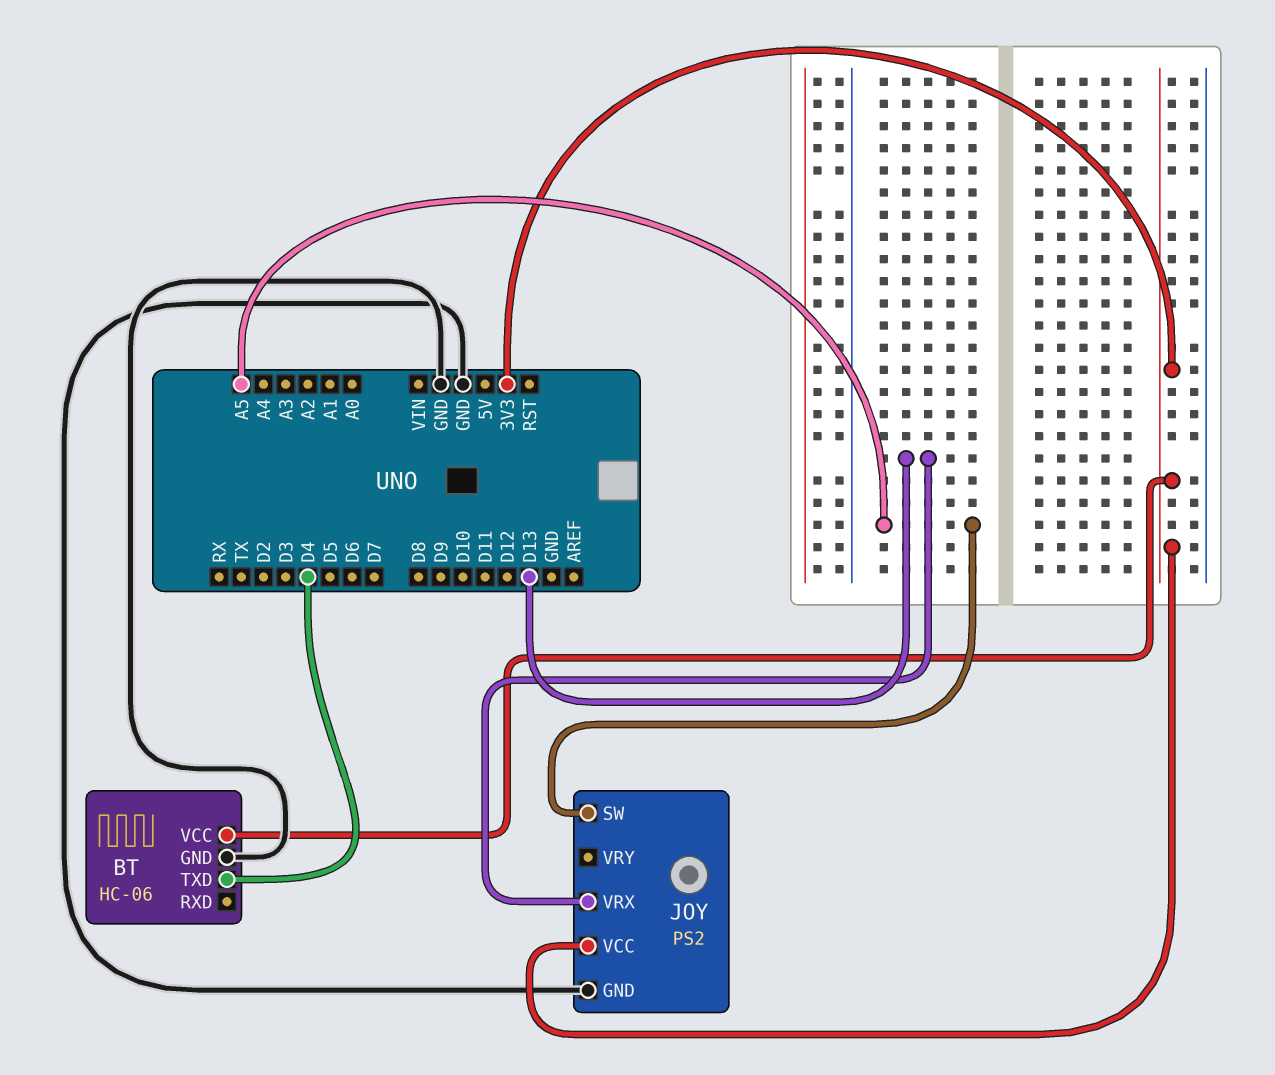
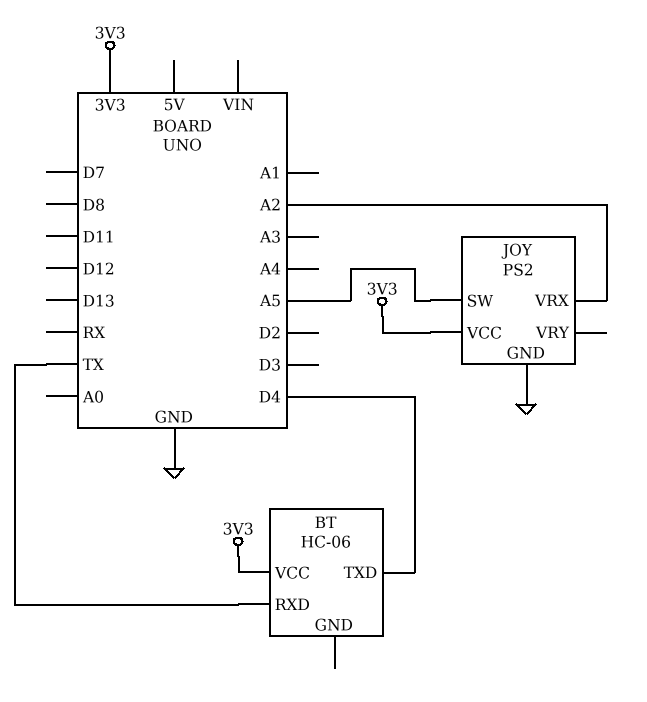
BT pin GND: GND -> none
BT pin RXD: none -> TX
JOY pin VRX: D13 -> A2

